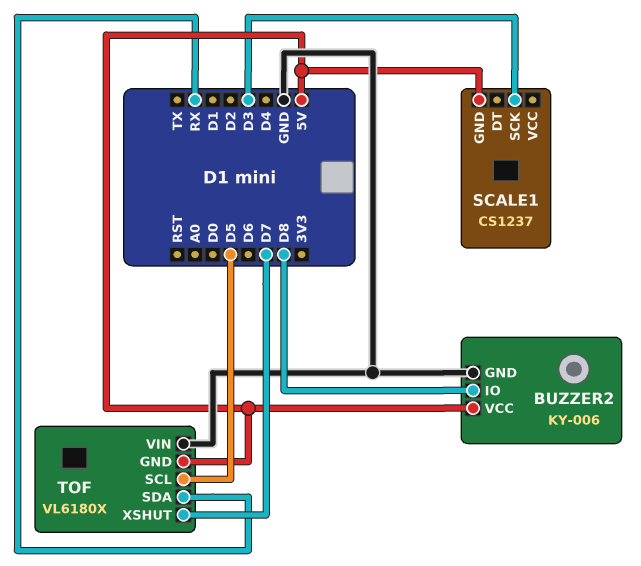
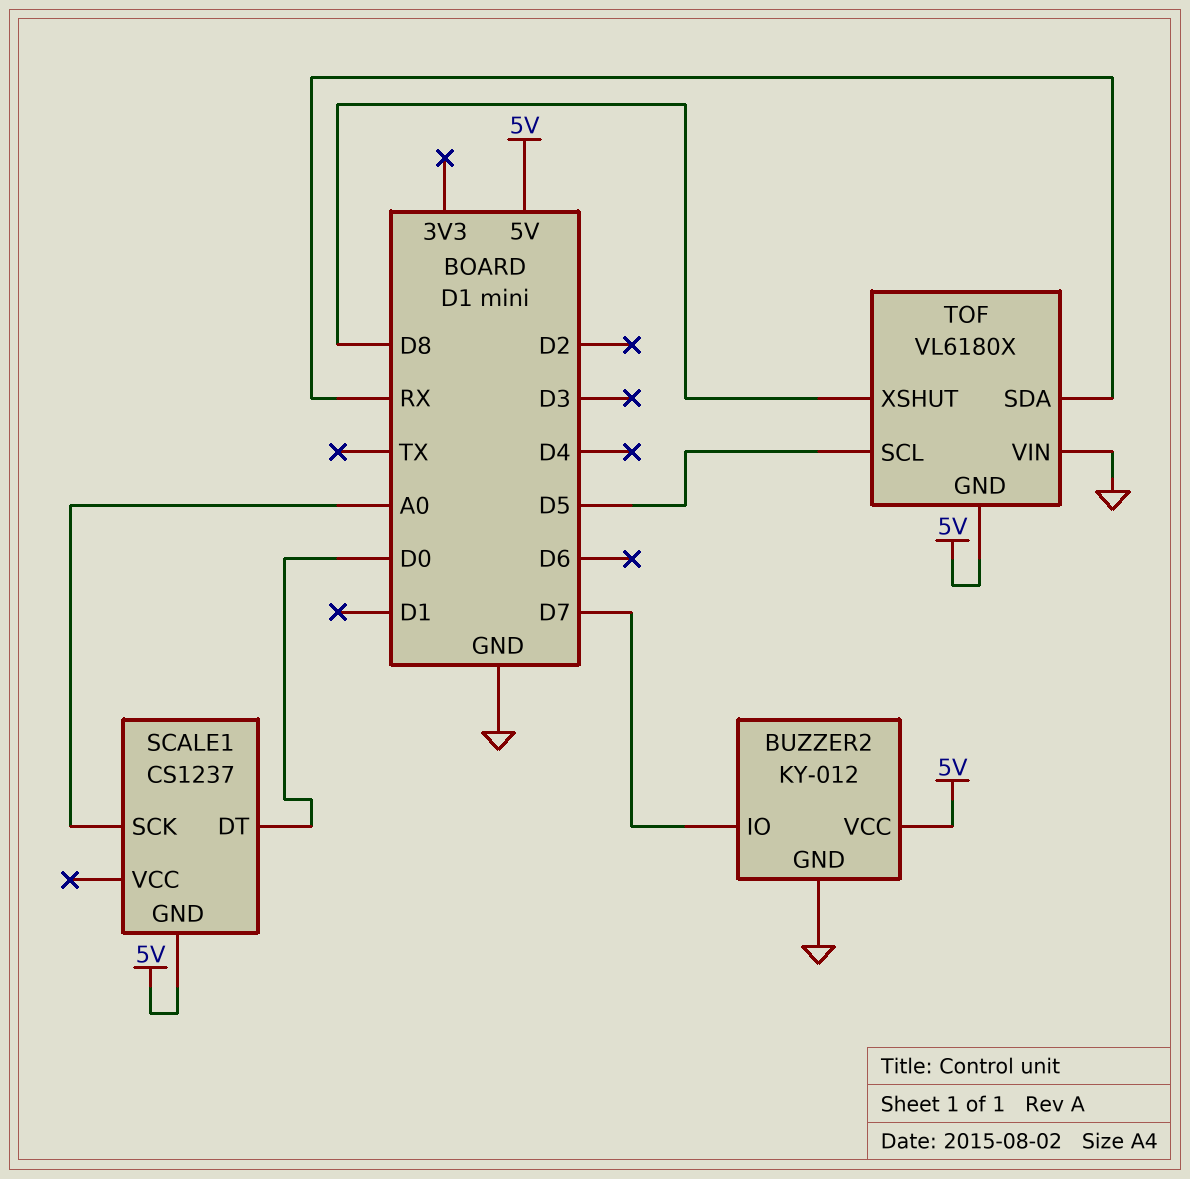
BUZZER2: KY-006 -> KY-012
BUZZER2 pin IO: D8 -> D7
SCALE1 pin DT: none -> D0
SCALE1 pin SCK: D3 -> A0
TOF pin XSHUT: D7 -> D8

